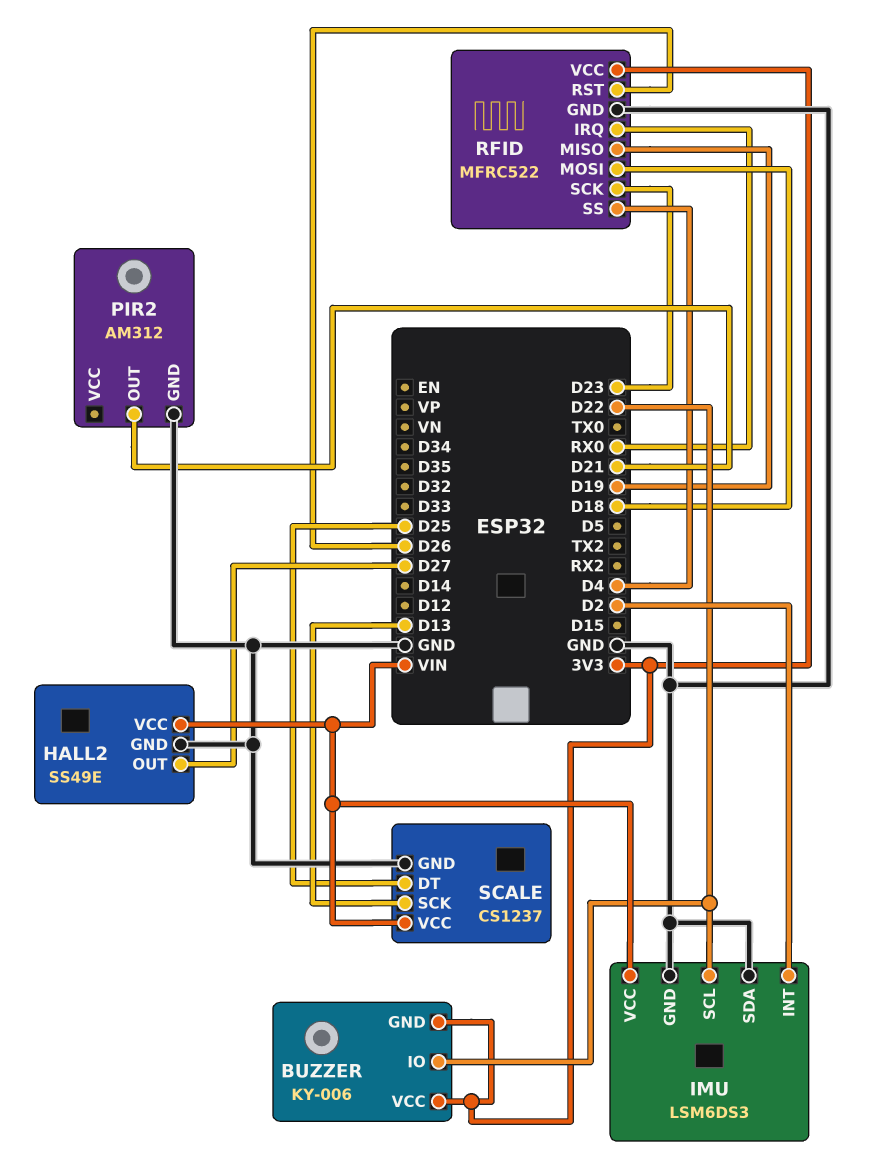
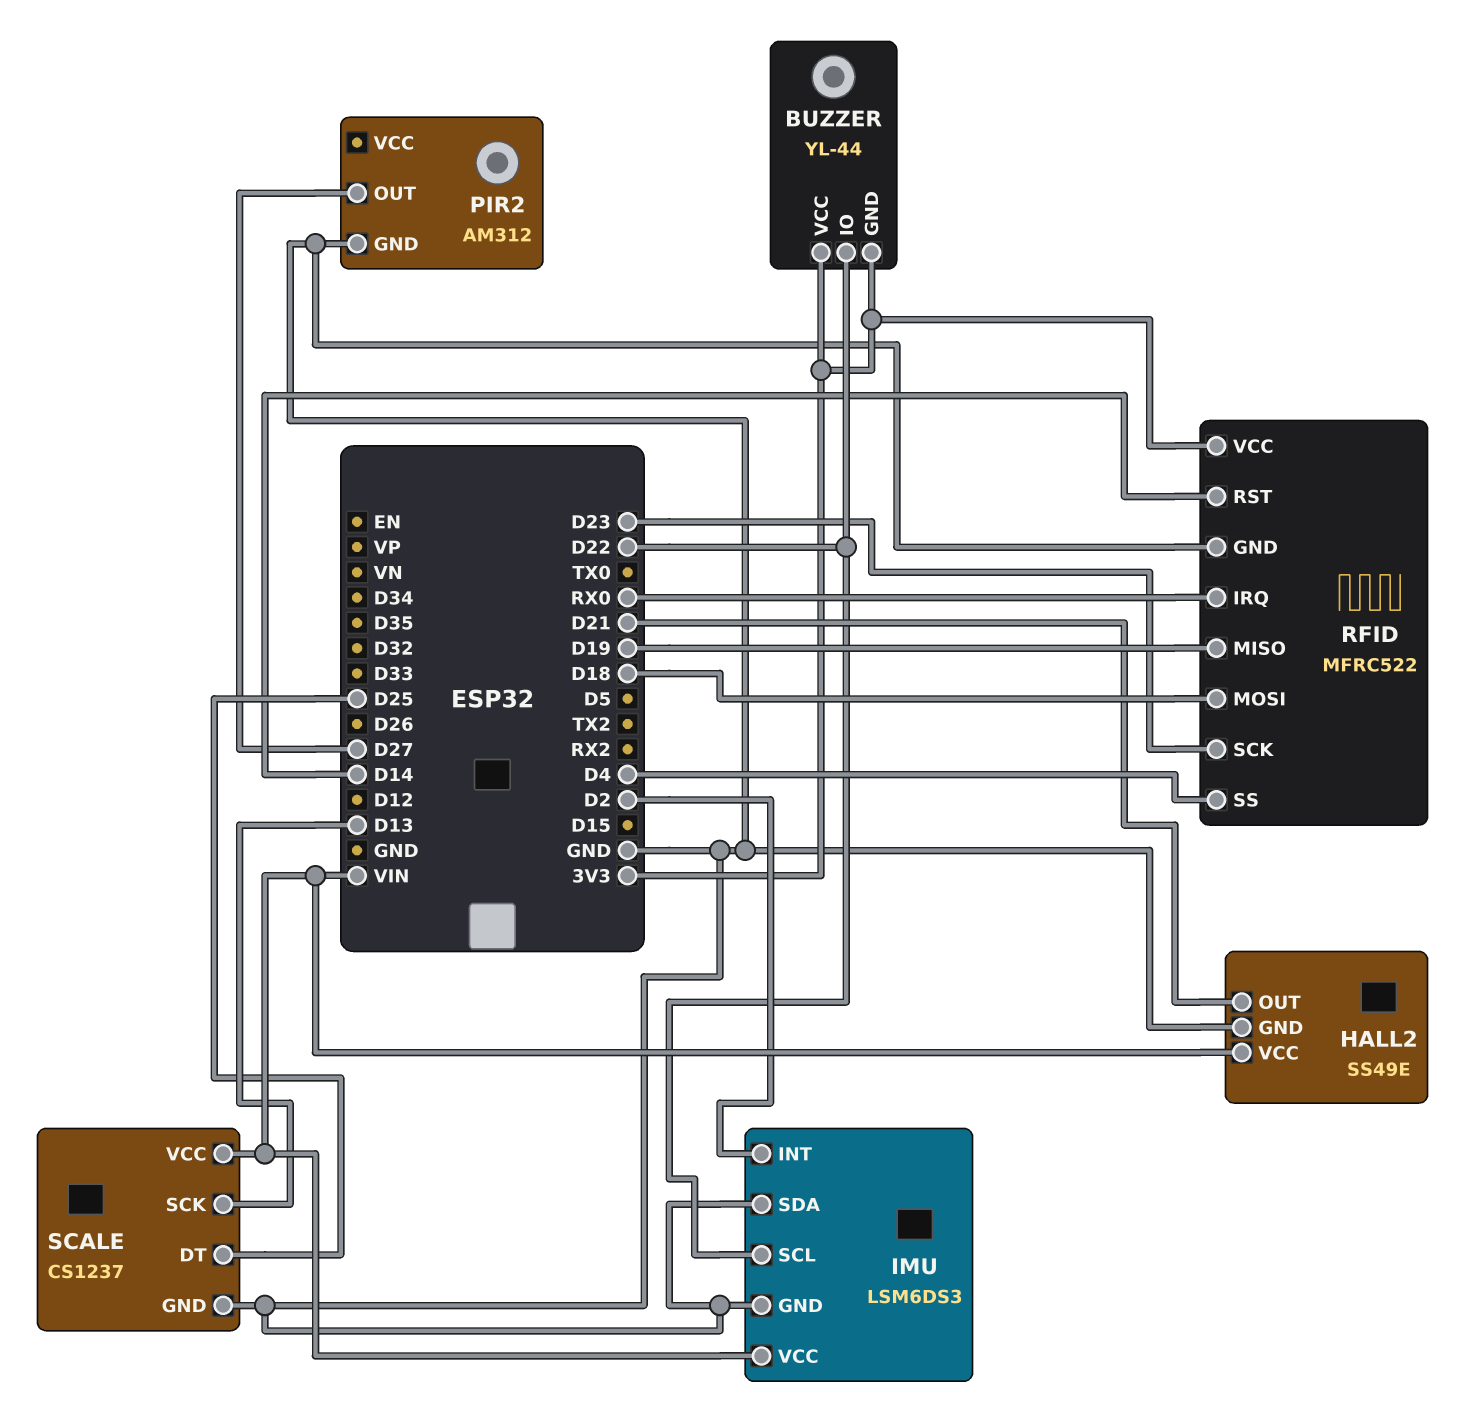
BUZZER: KY-006 -> YL-44
HALL2 pin OUT: D27 -> D21
PIR2 pin OUT: D21 -> D27
RFID pin RST: D26 -> D14

